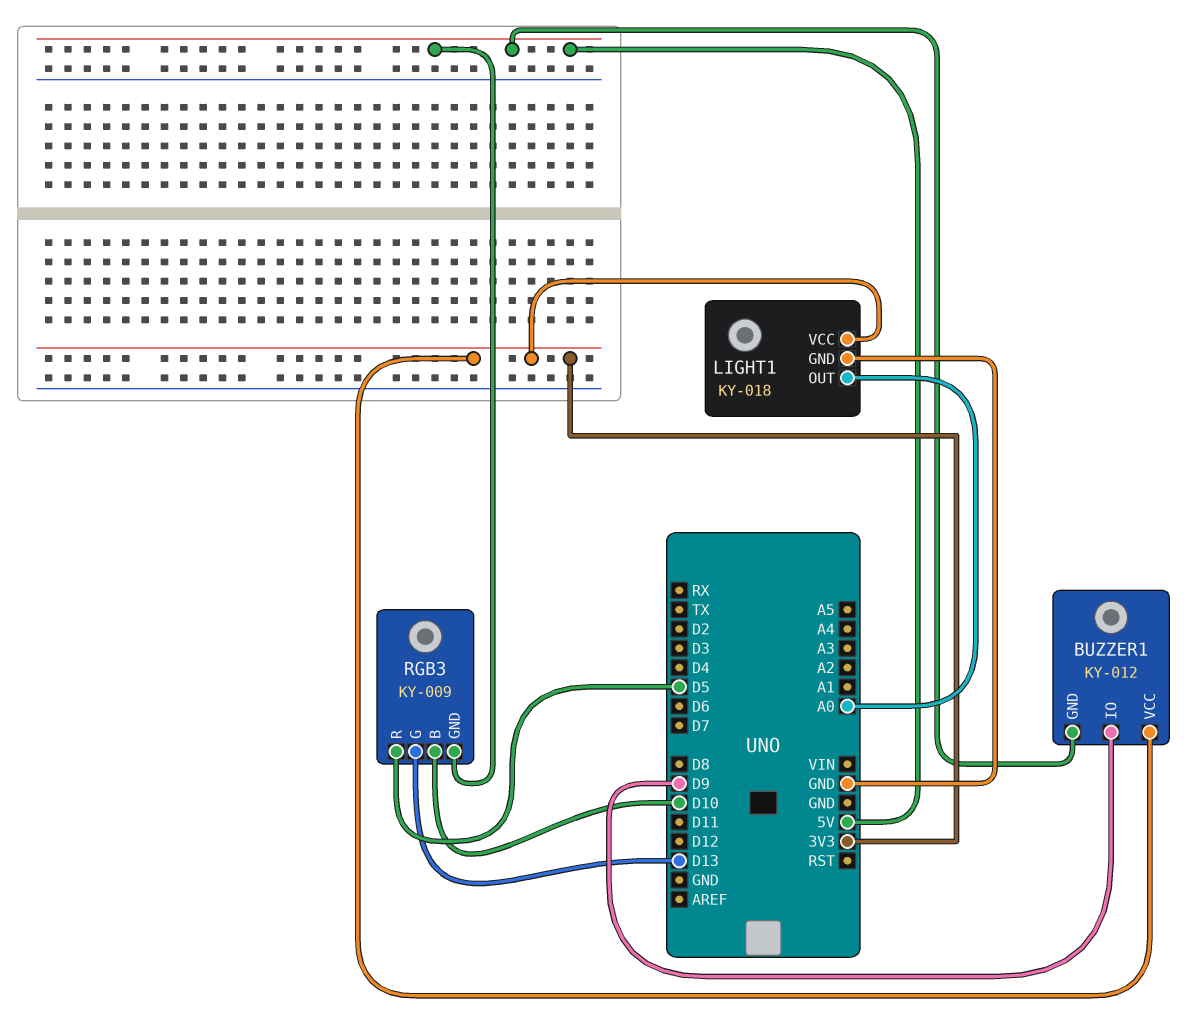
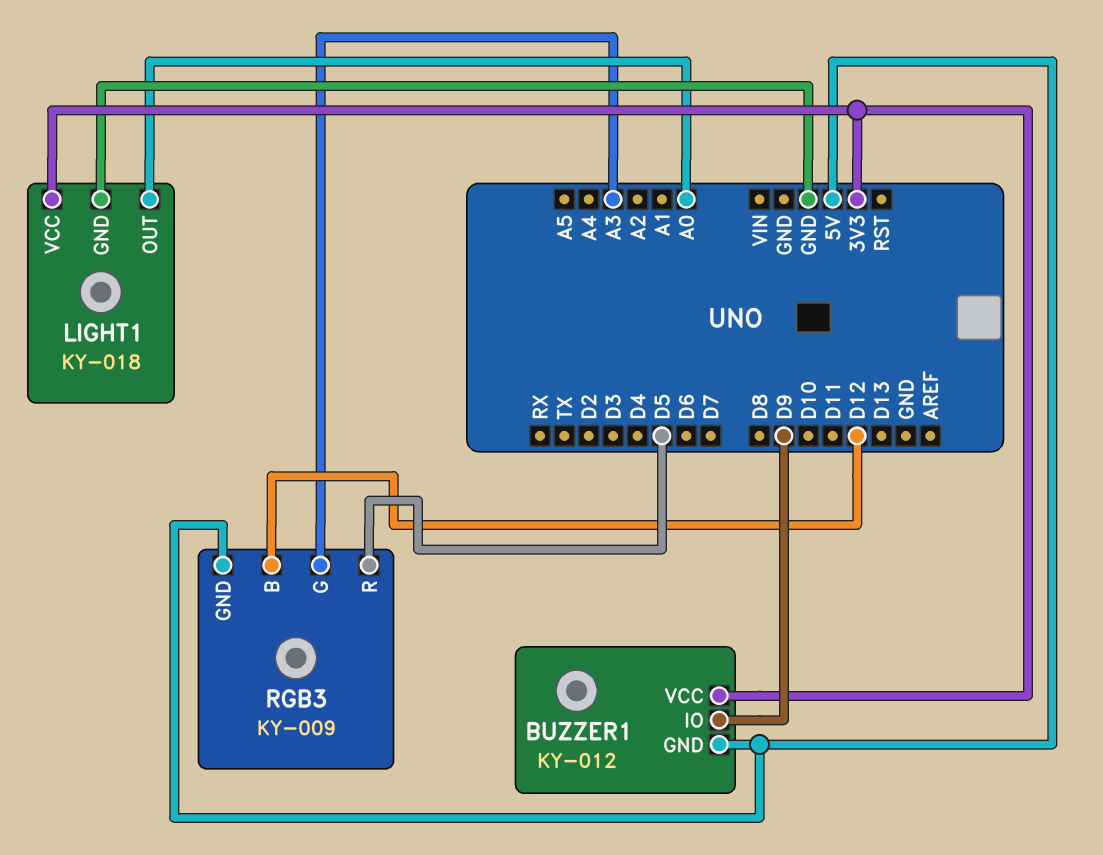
RGB3 pin B: D10 -> D12
RGB3 pin G: D13 -> A3

